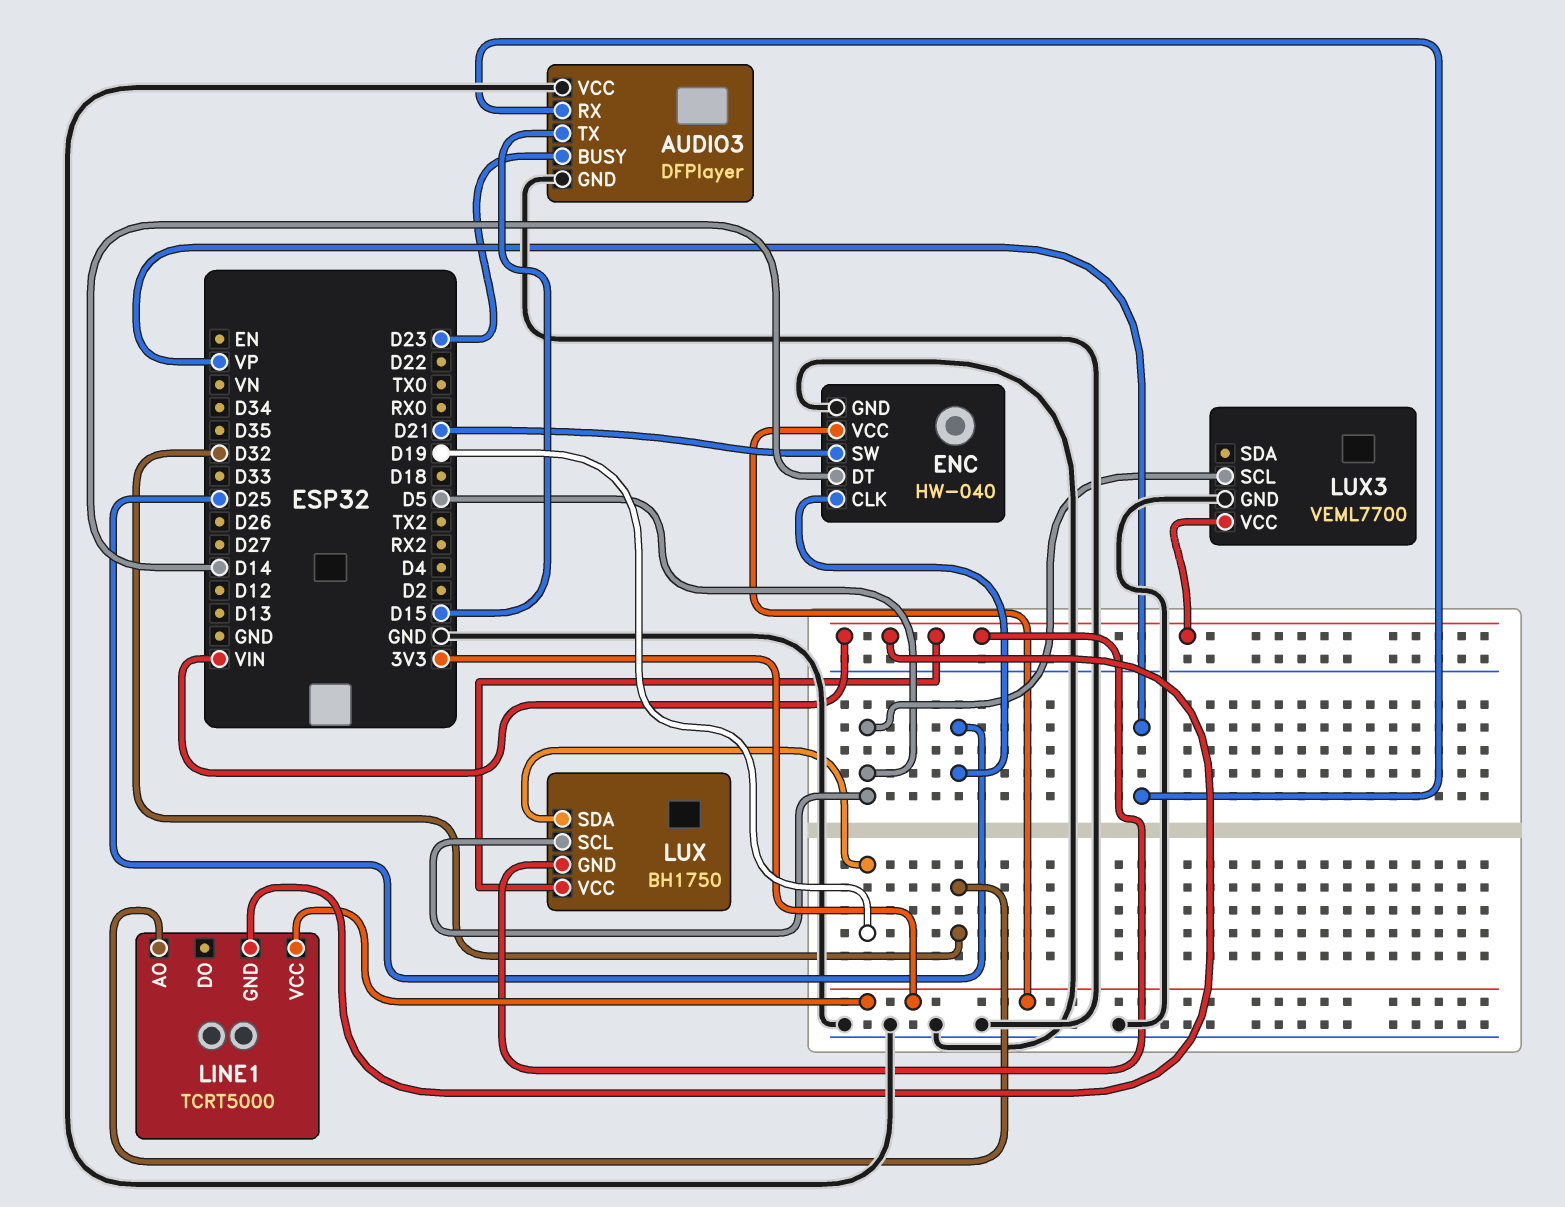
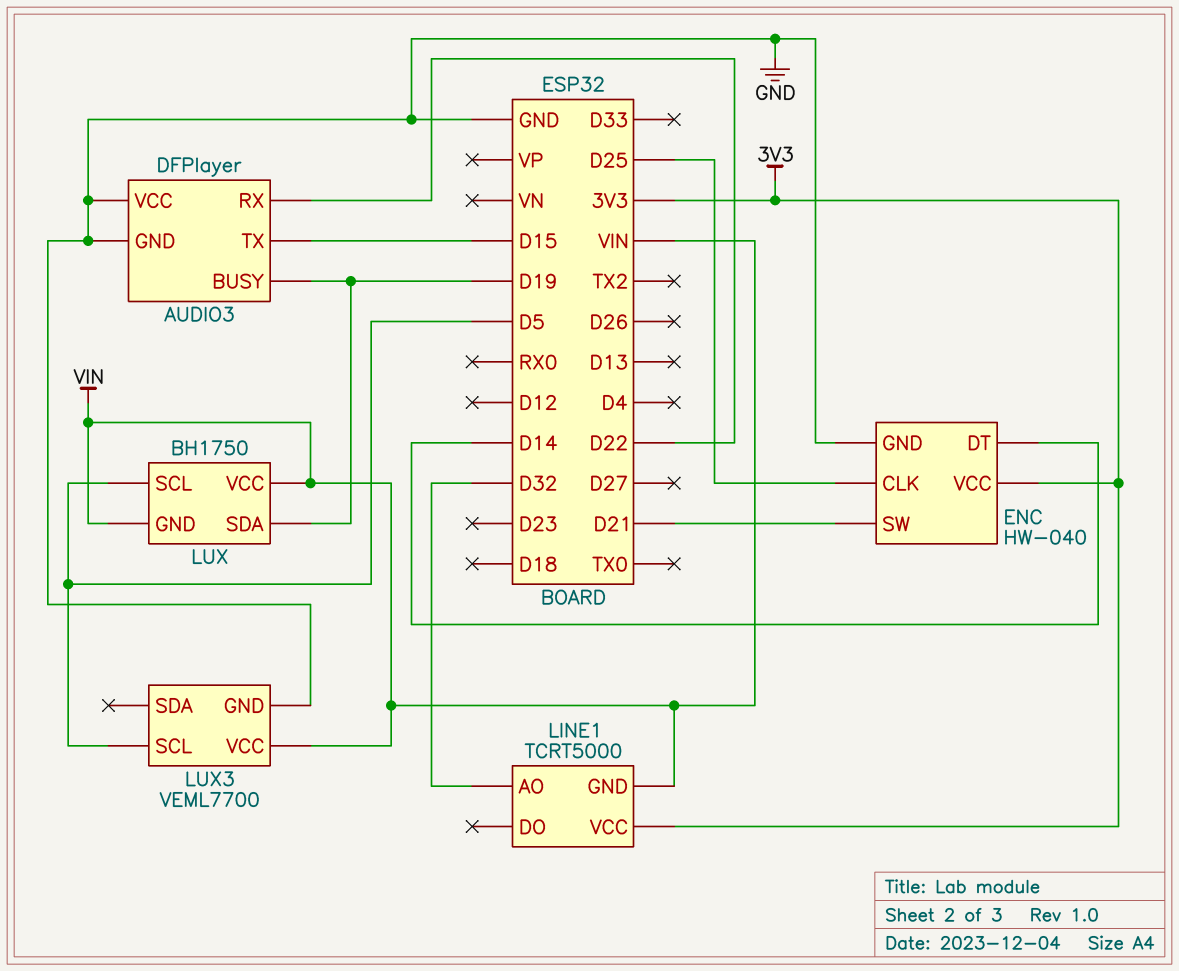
AUDIO3 pin BUSY: D23 -> D19
AUDIO3 pin RX: VP -> D22

